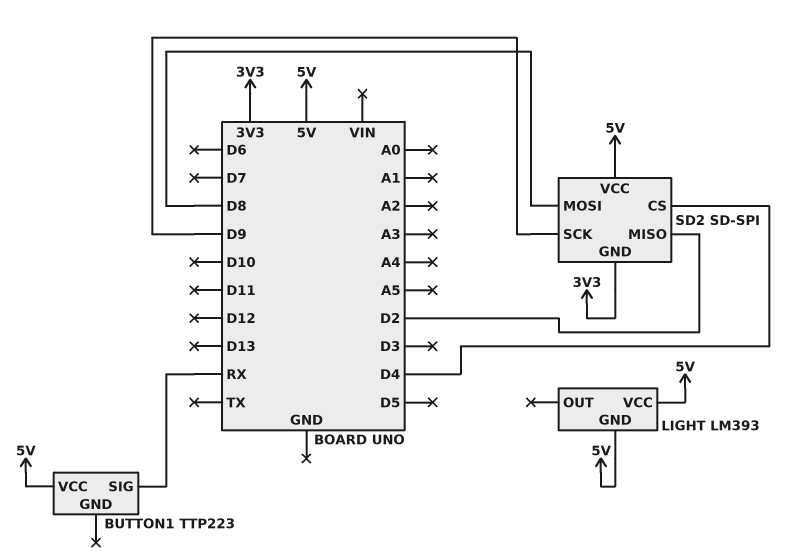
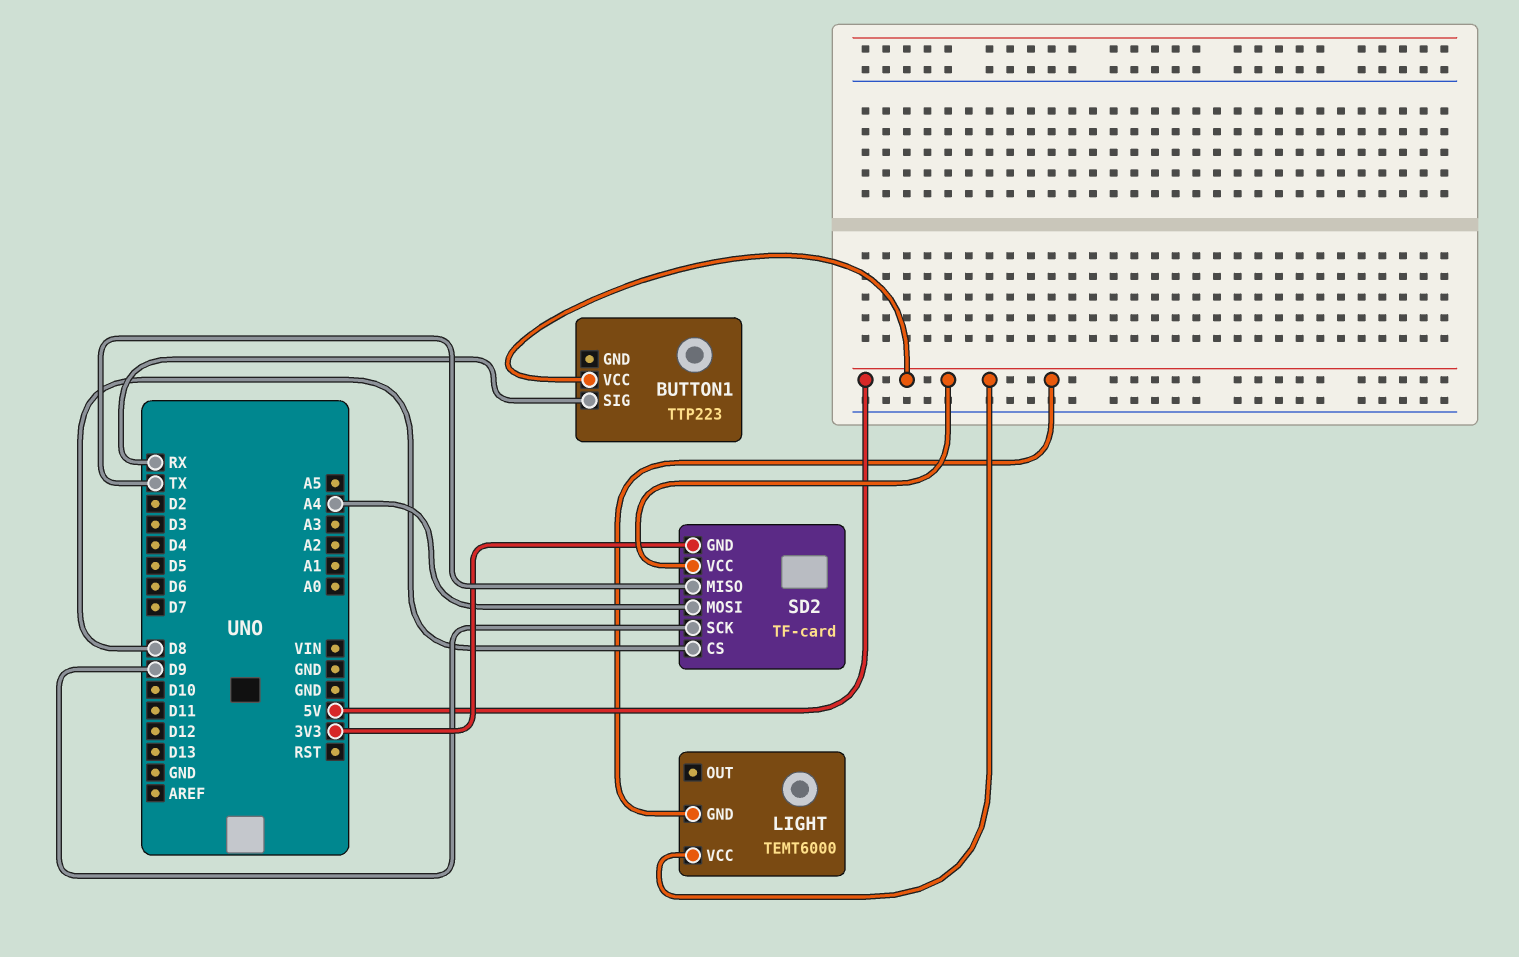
LIGHT: LM393 -> TEMT6000
SD2: SD-SPI -> TF-card
SD2 pin CS: D4 -> D8
SD2 pin MISO: D2 -> TX
SD2 pin MOSI: D8 -> A4

